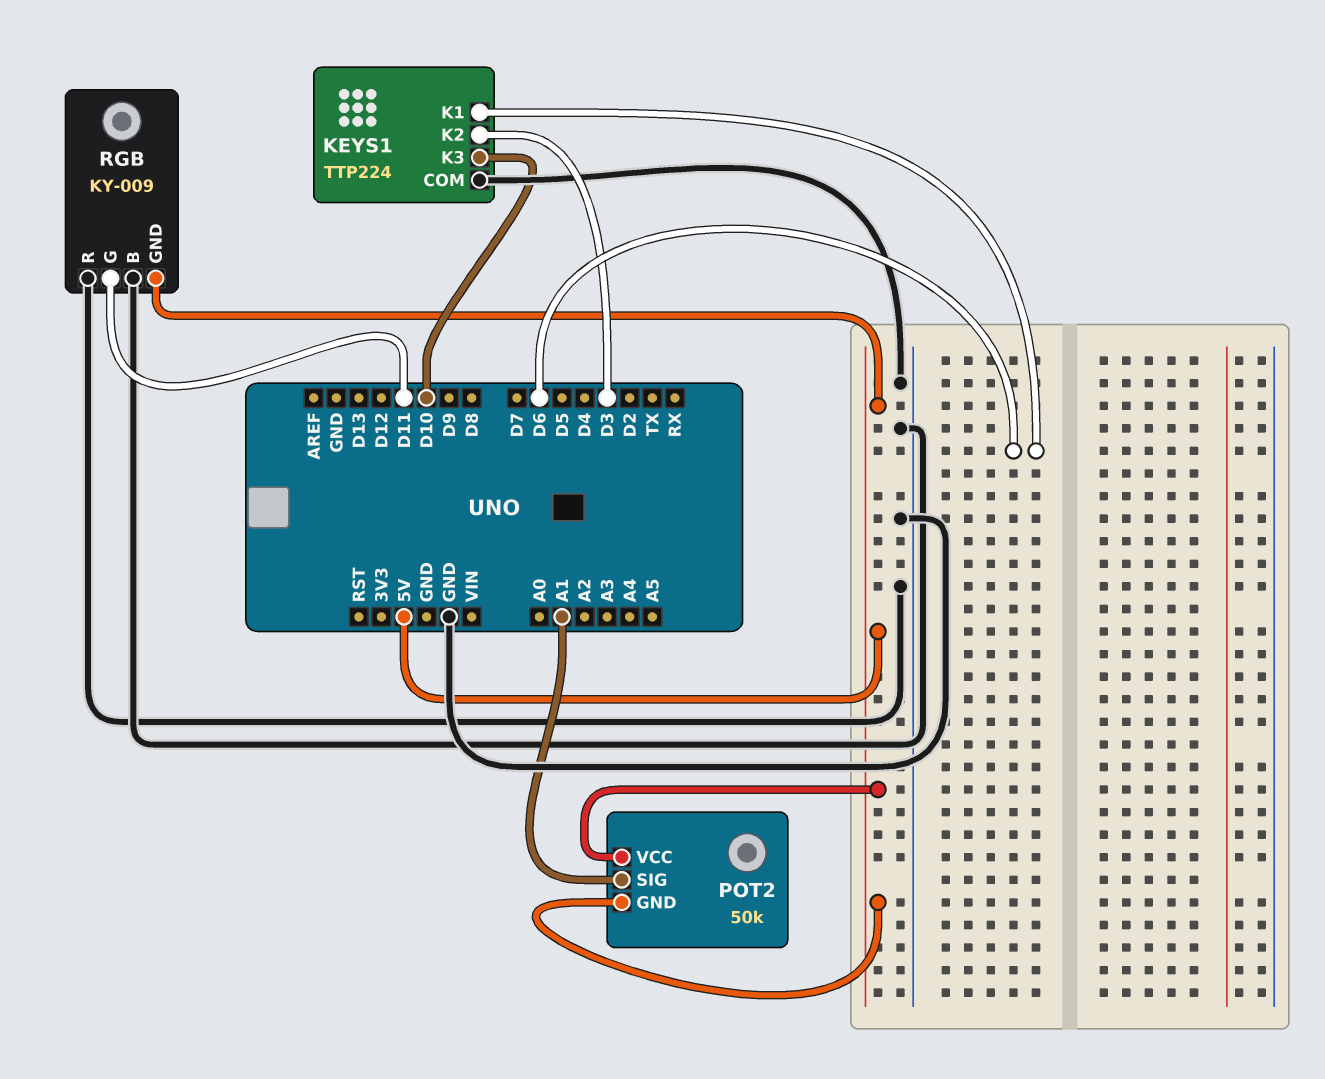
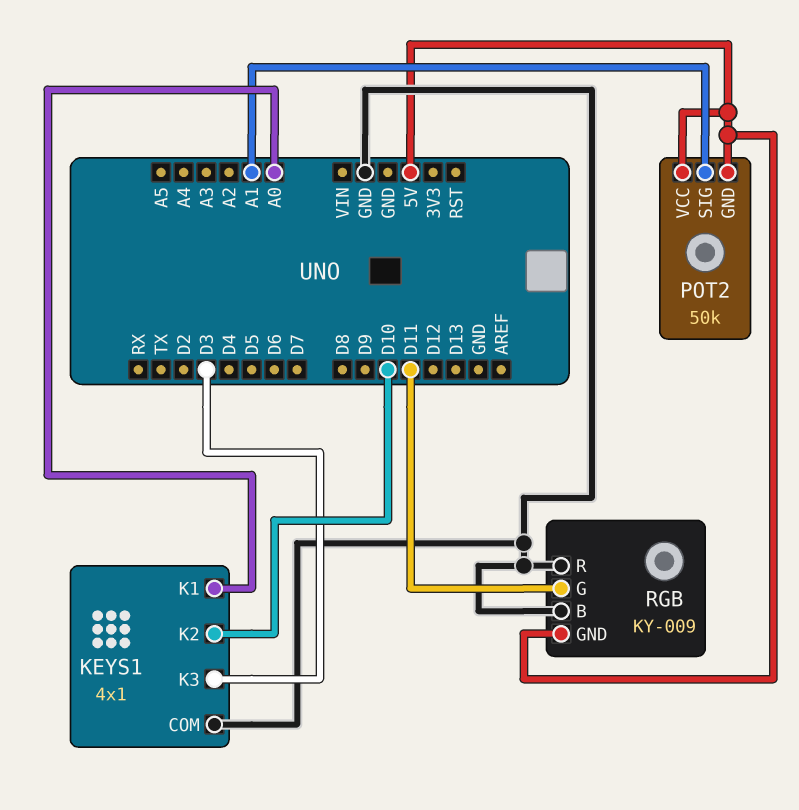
KEYS1: TTP224 -> 4x1
KEYS1 pin K1: D6 -> A0
KEYS1 pin K2: D3 -> D10
KEYS1 pin K3: D10 -> D3

